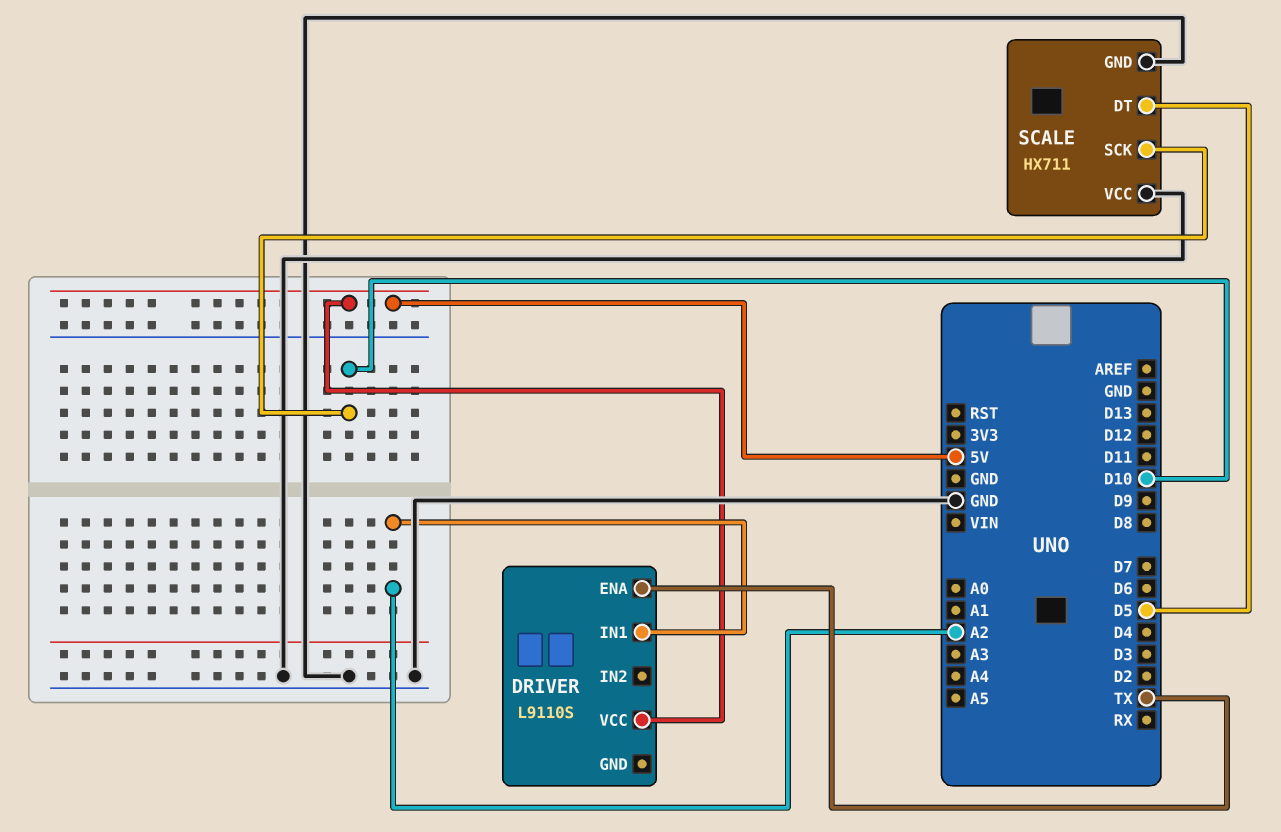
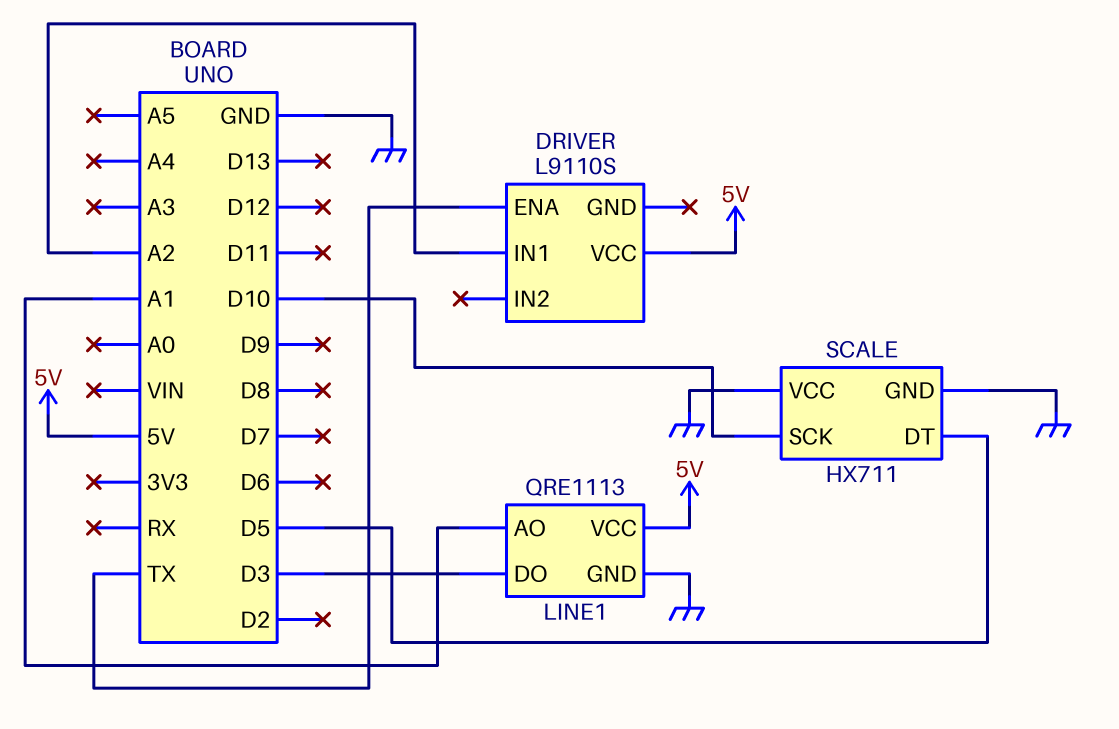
LINE1: none -> QRE1113
LINE1 pin AO: none -> A1
LINE1 pin DO: none -> D3
LINE1 pin GND: none -> GND
LINE1 pin VCC: none -> 5V

